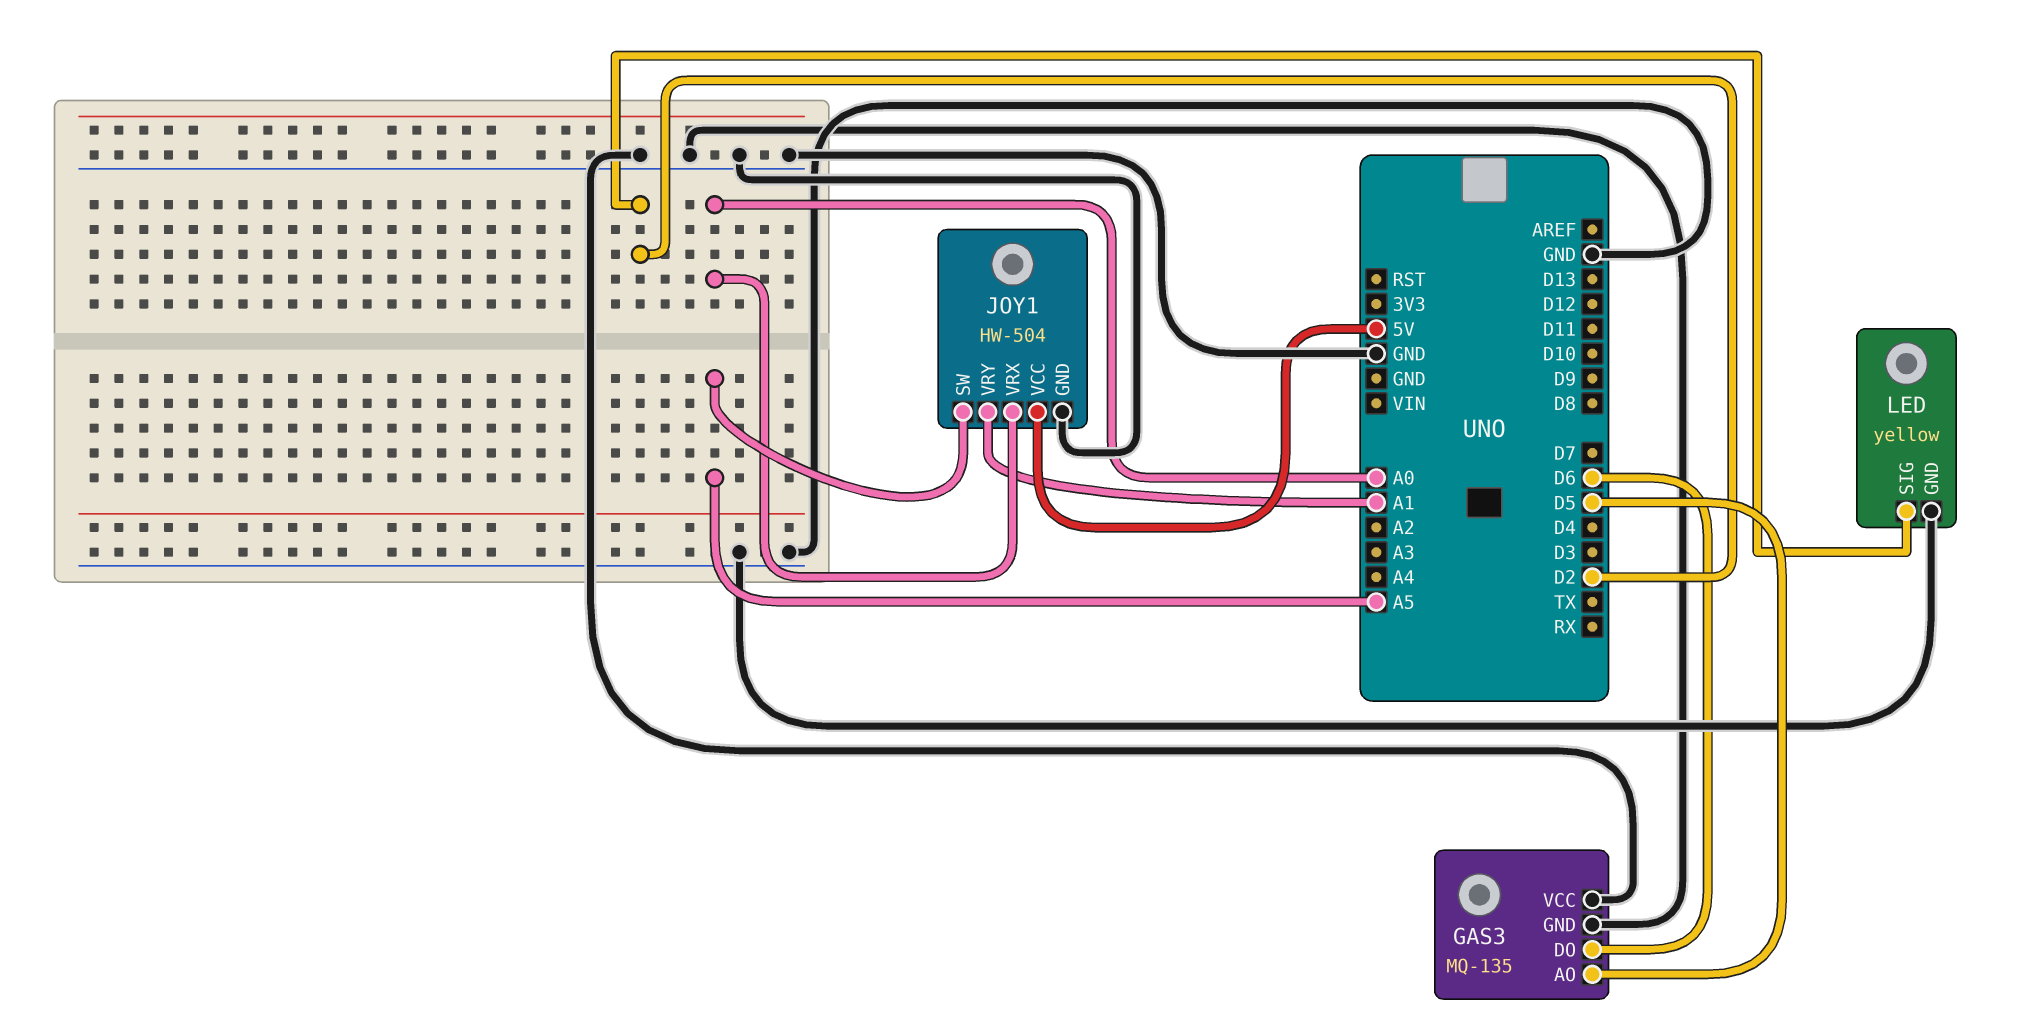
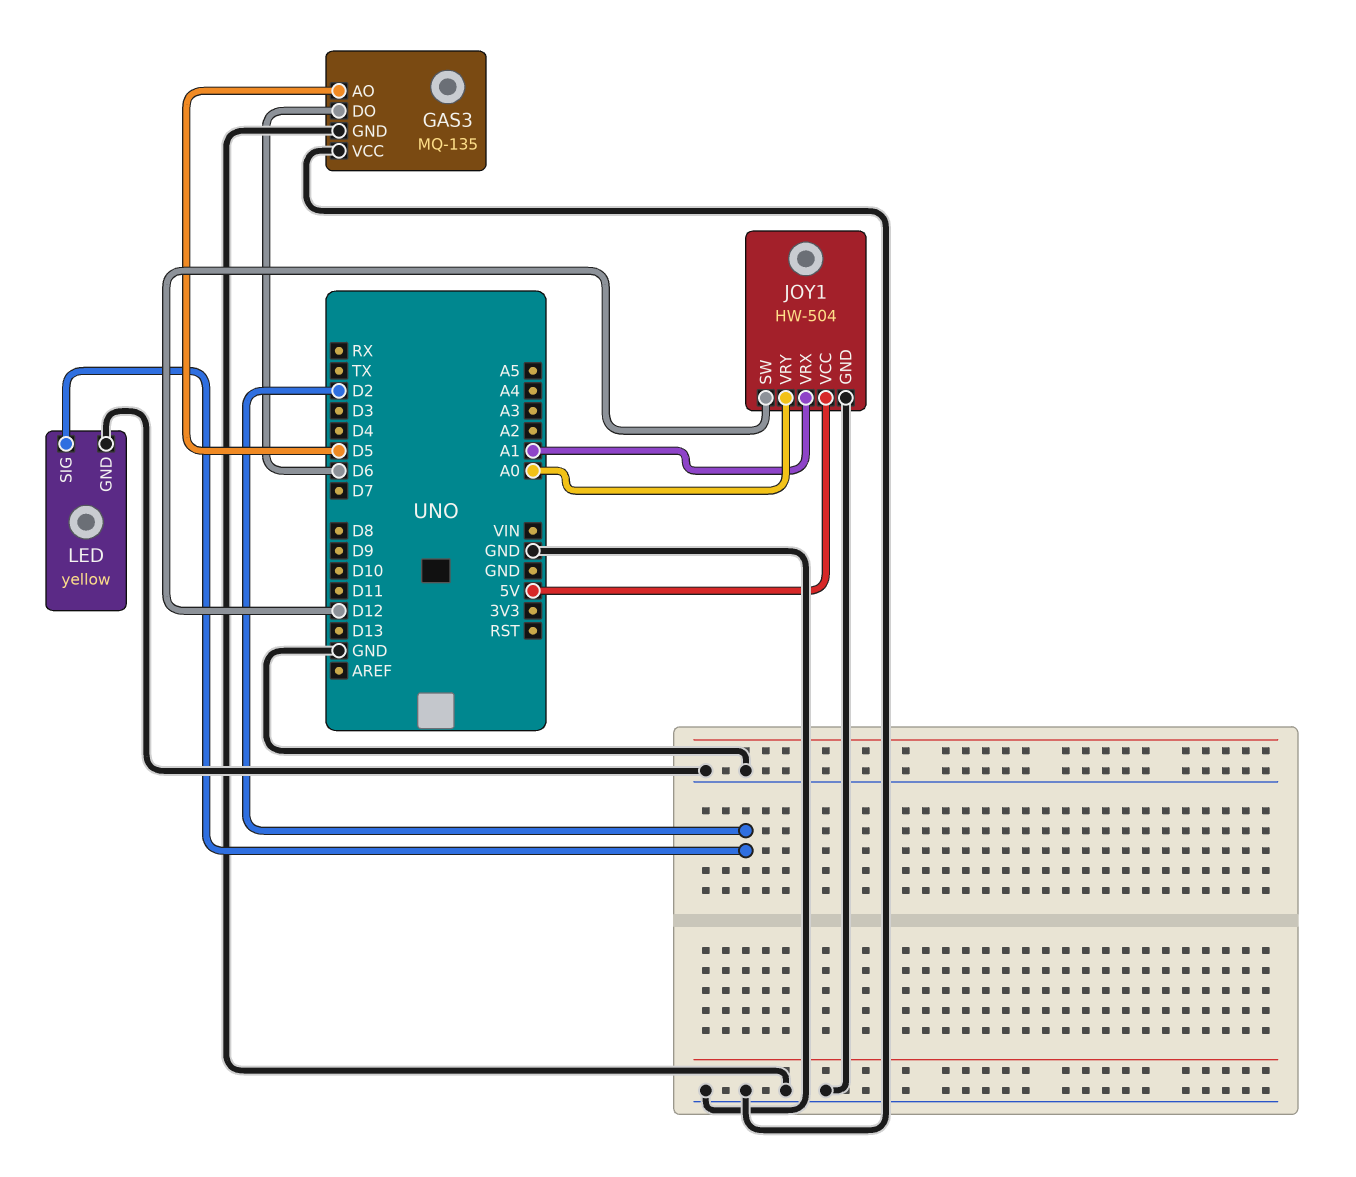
JOY1 pin SW: A5 -> D12
JOY1 pin VRX: A0 -> A1
JOY1 pin VRY: A1 -> A0

